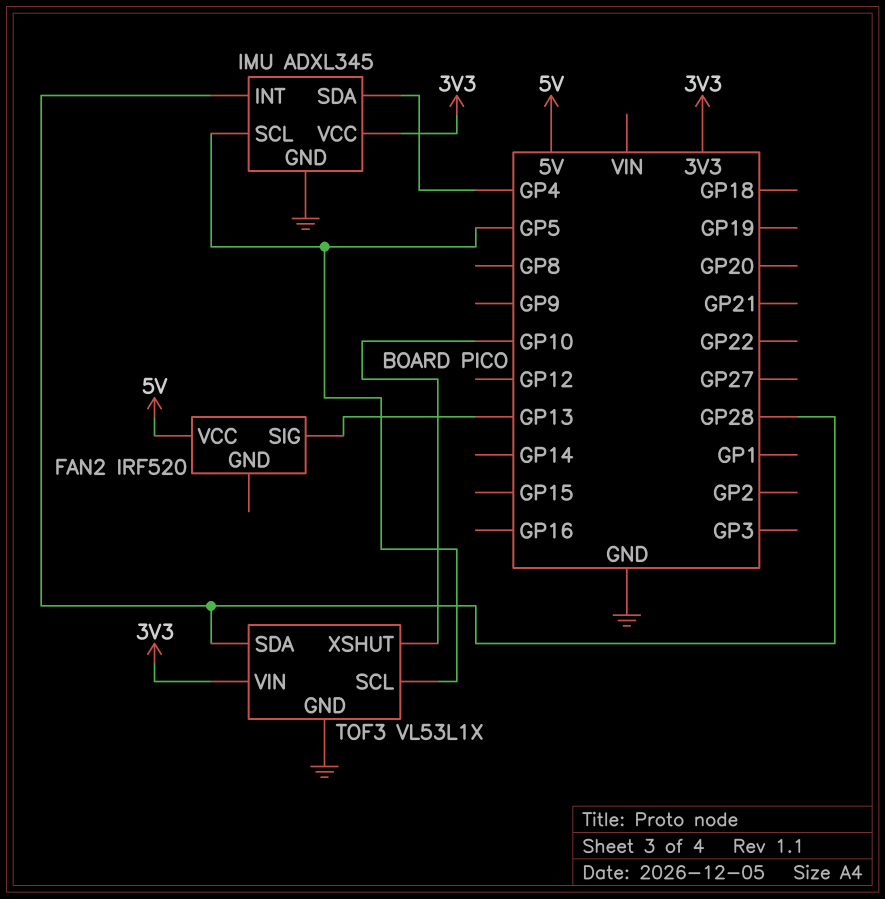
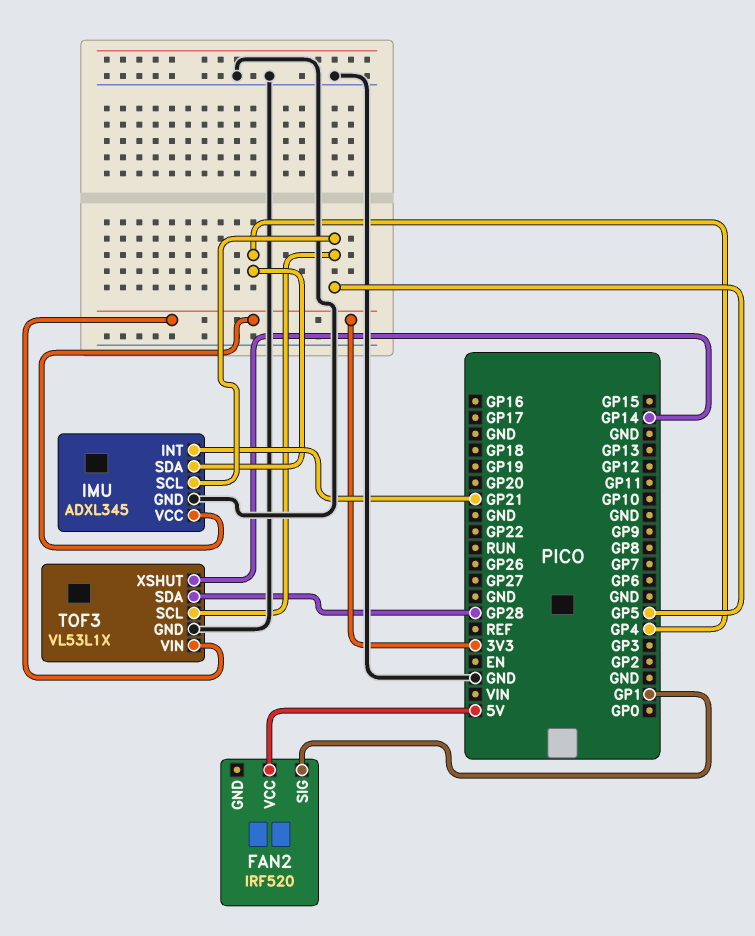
FAN2 pin SIG: GP13 -> GP1
IMU pin INT: GP28 -> GP21
TOF3 pin XSHUT: GP10 -> GP14

